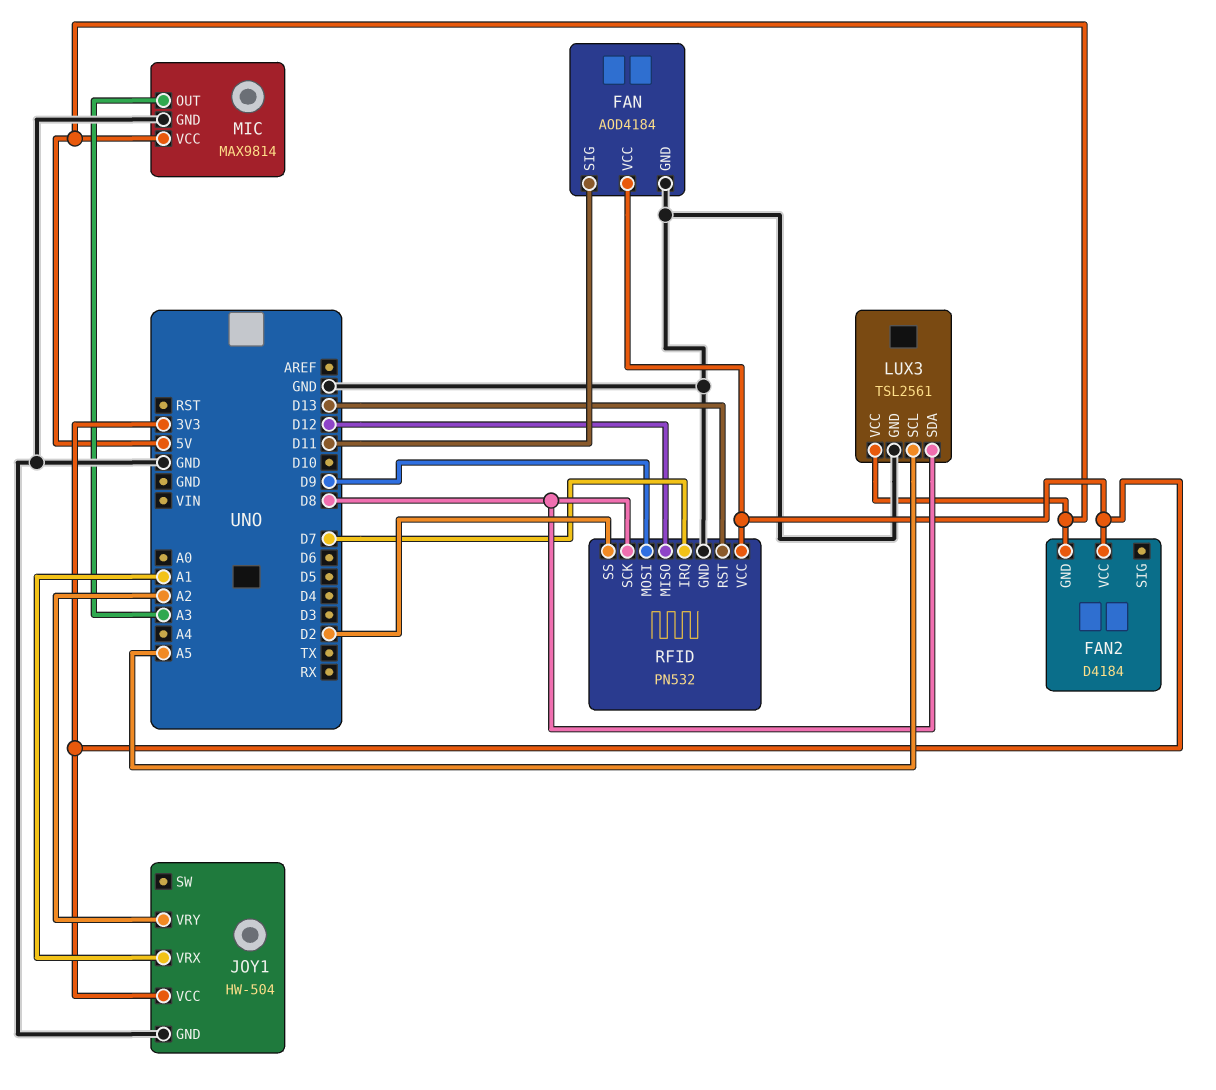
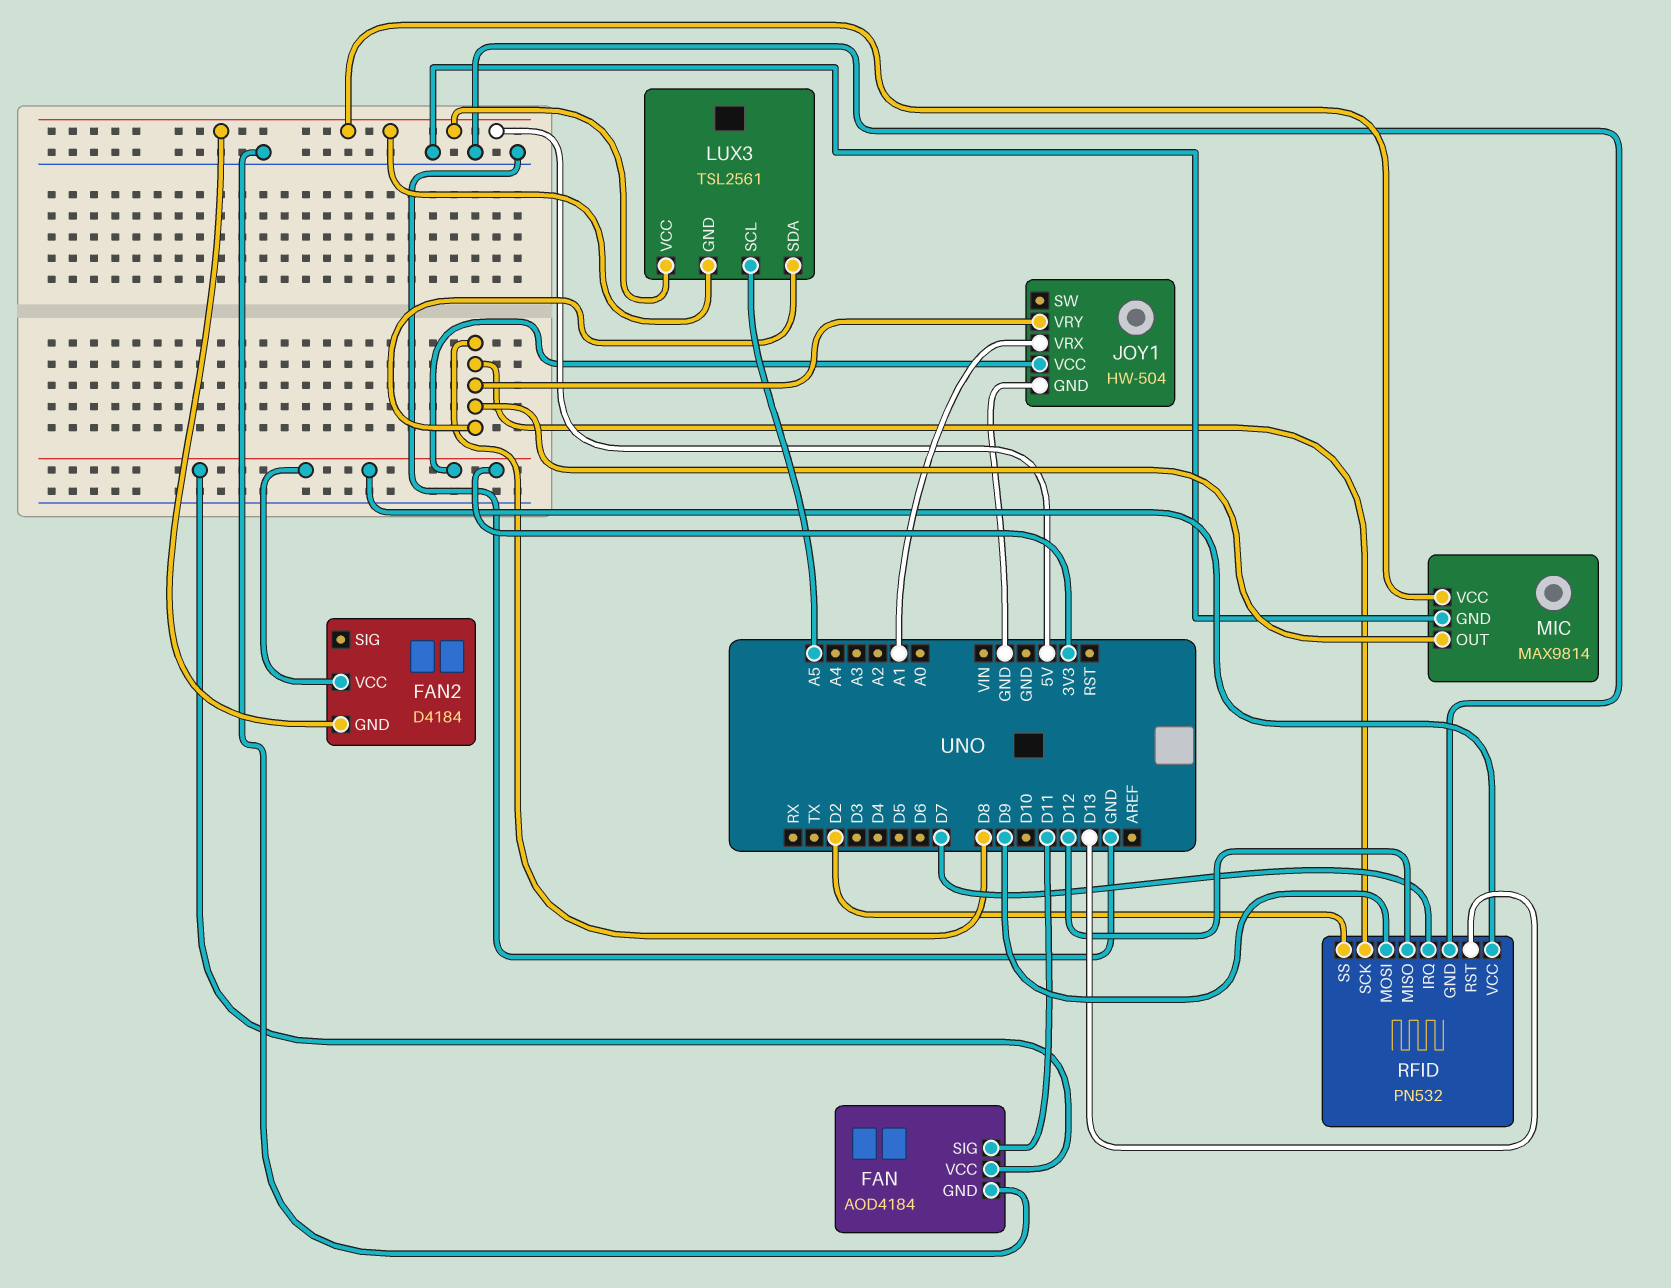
JOY1 pin VRY: A2 -> D8
LUX3 pin GND: GND -> 5V
MIC pin OUT: A3 -> D8

